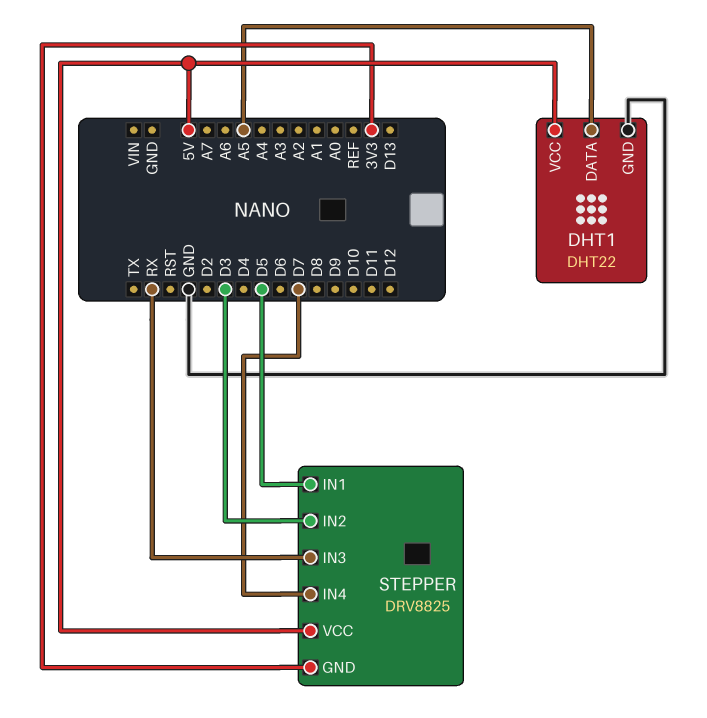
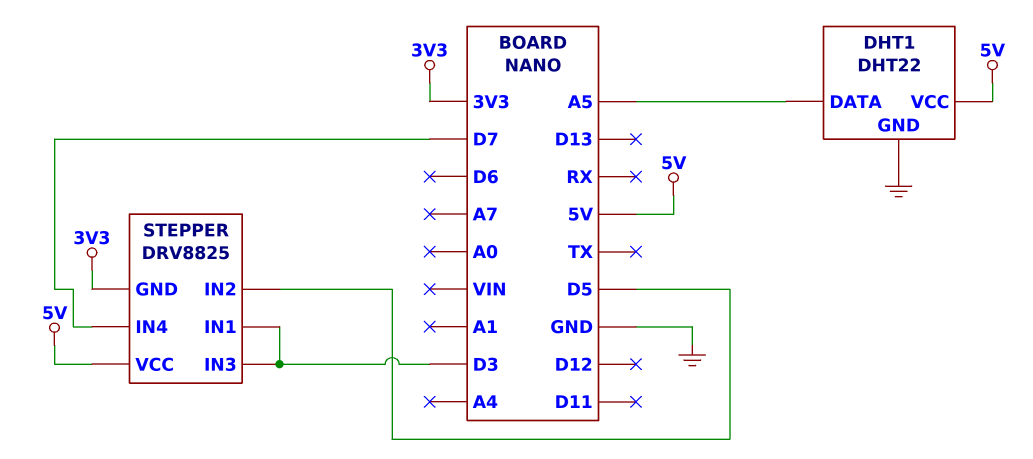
STEPPER pin IN1: D5 -> D3
STEPPER pin IN2: D3 -> D5
STEPPER pin IN3: RX -> D3

